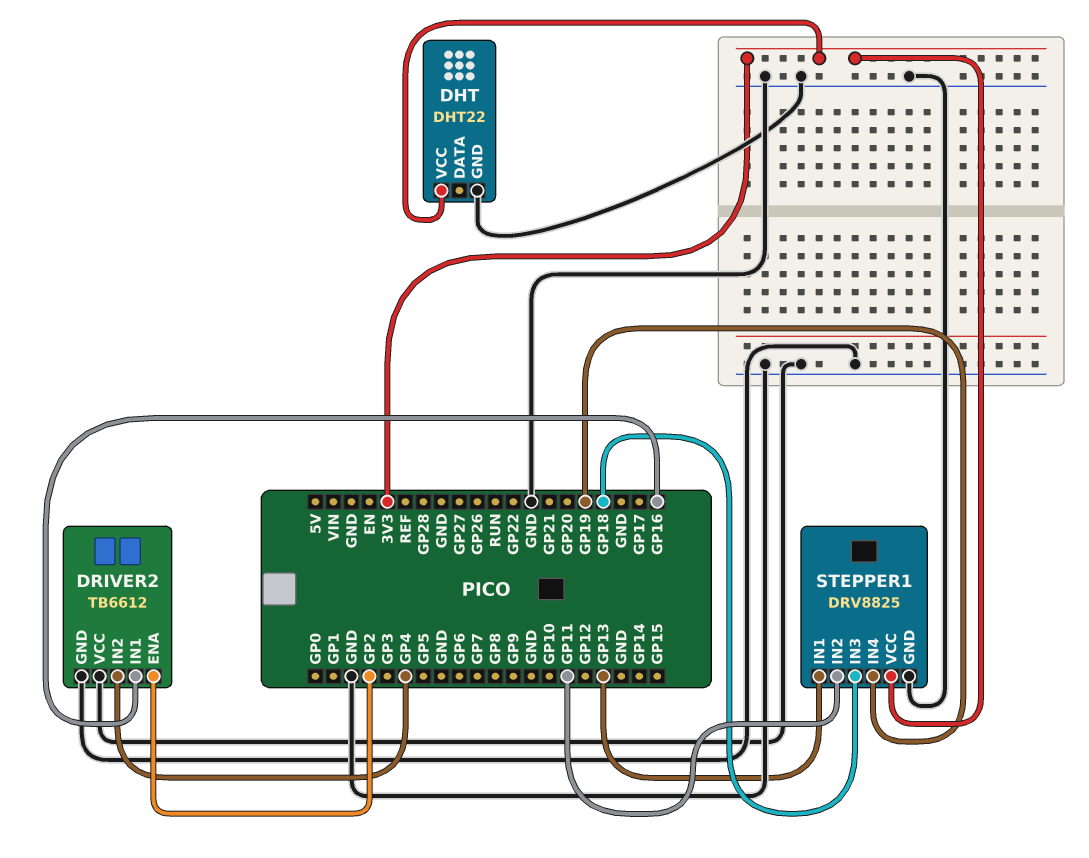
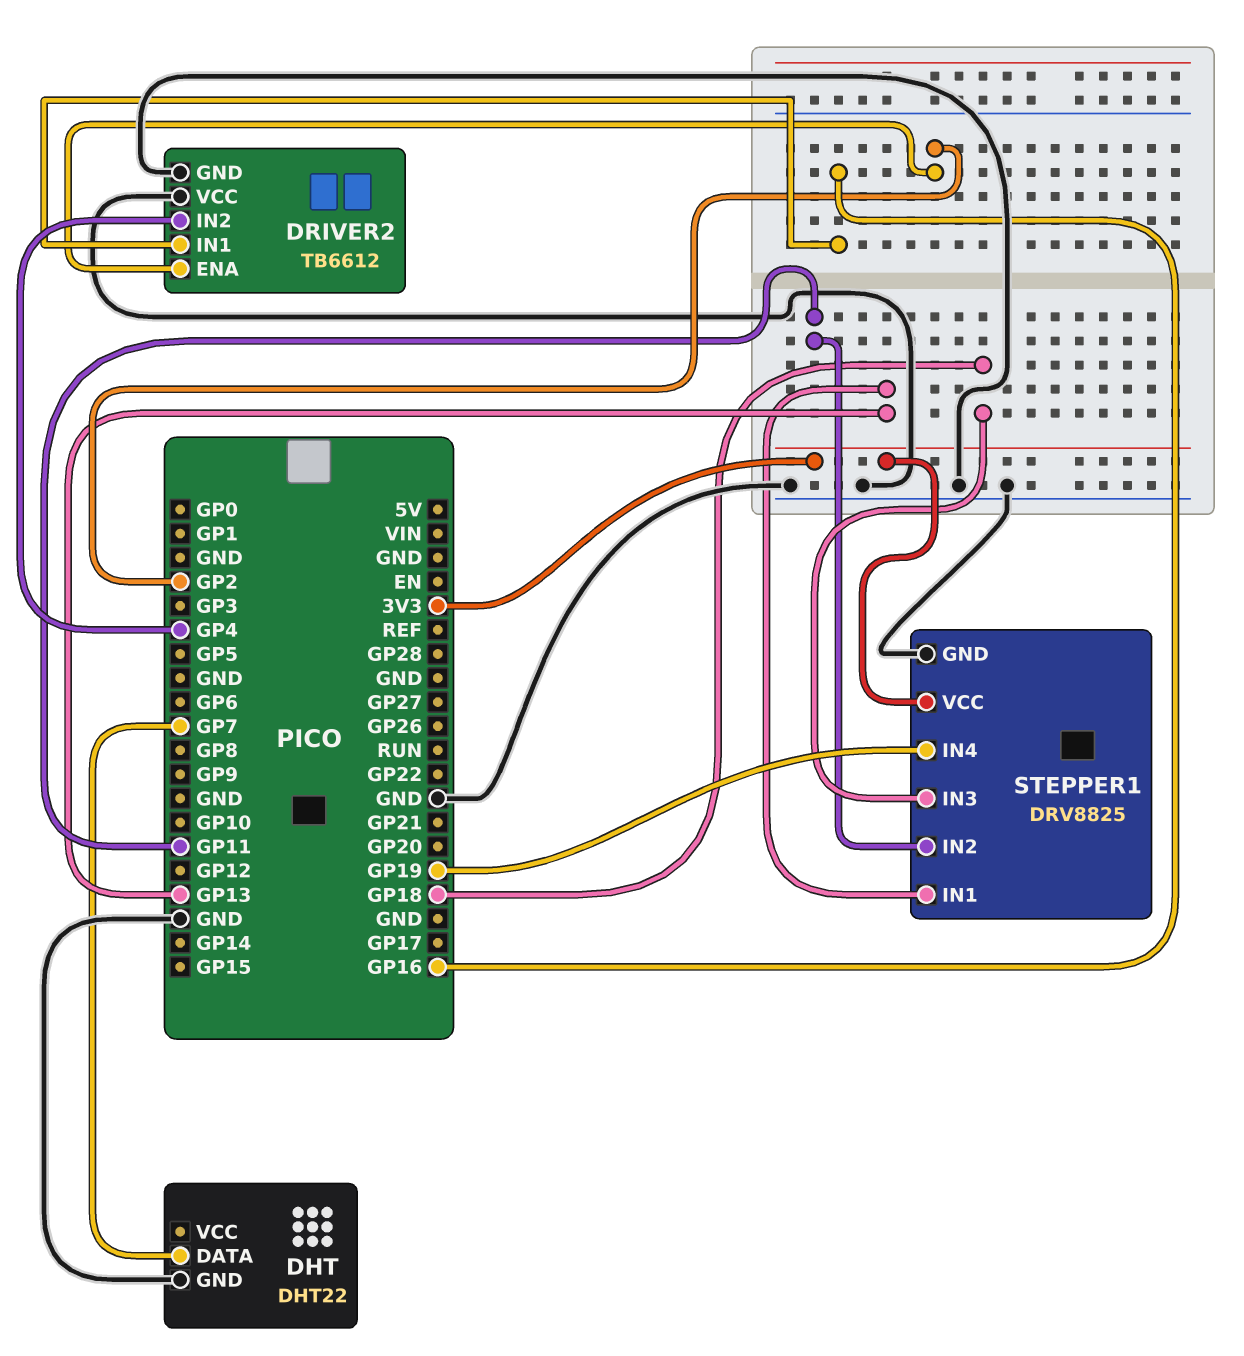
DHT pin DATA: none -> GP7
DHT pin VCC: 3V3 -> none

